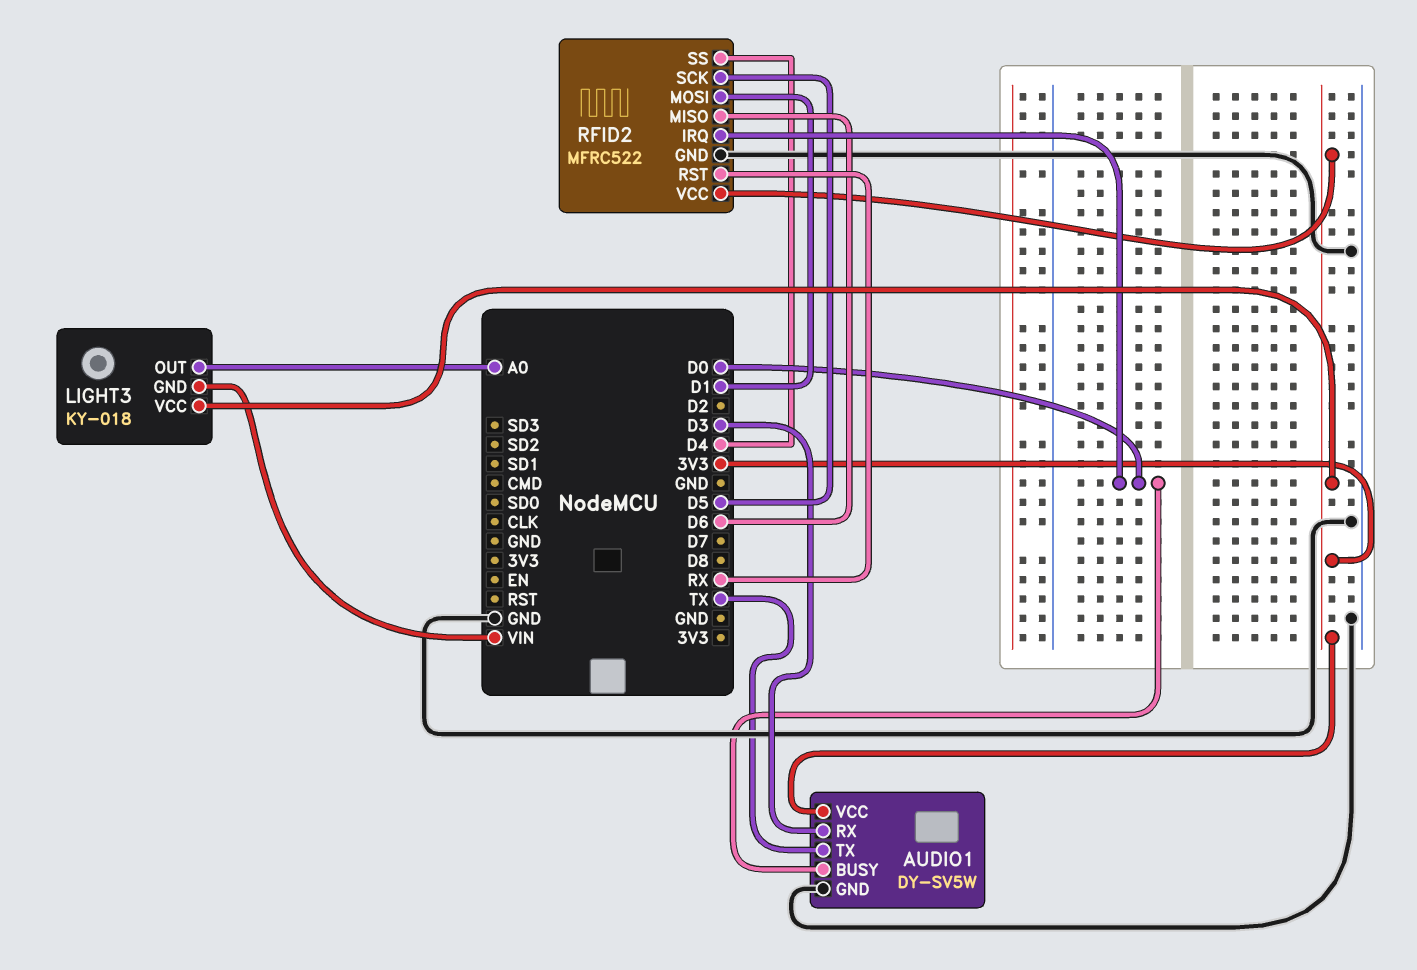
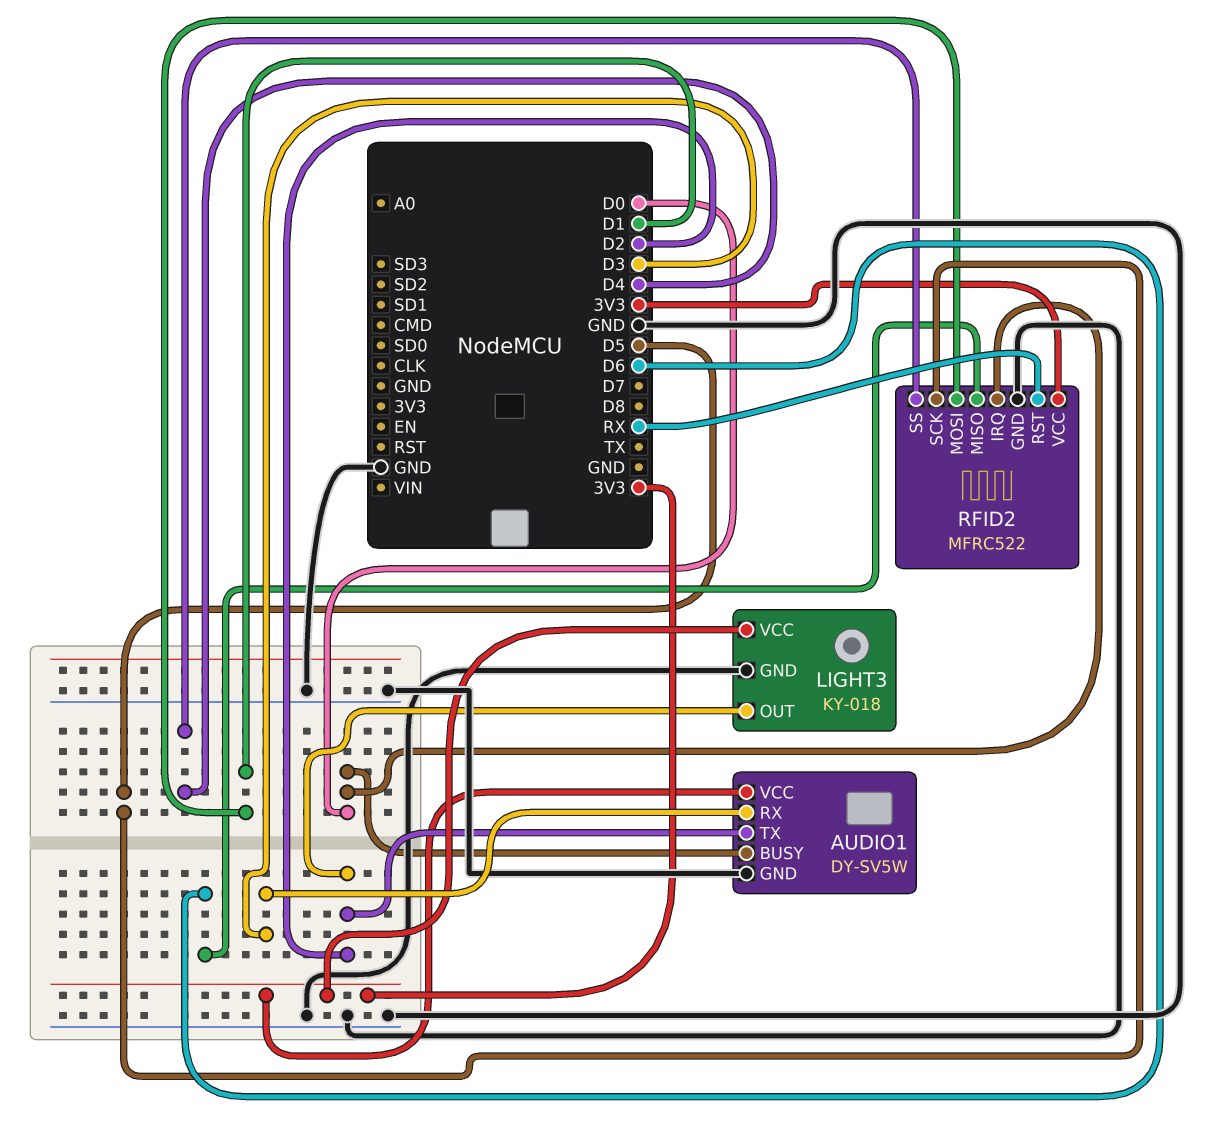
AUDIO1 pin TX: TX -> D2
LIGHT3 pin GND: VIN -> GND
LIGHT3 pin OUT: A0 -> D2

